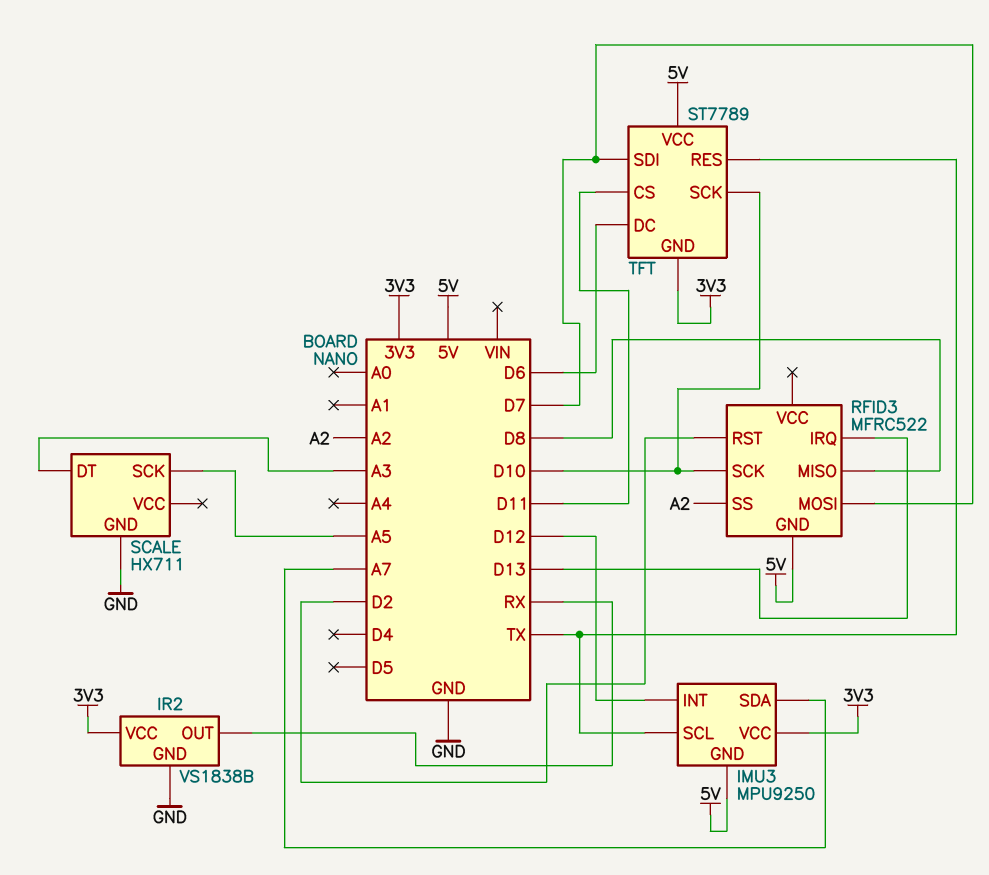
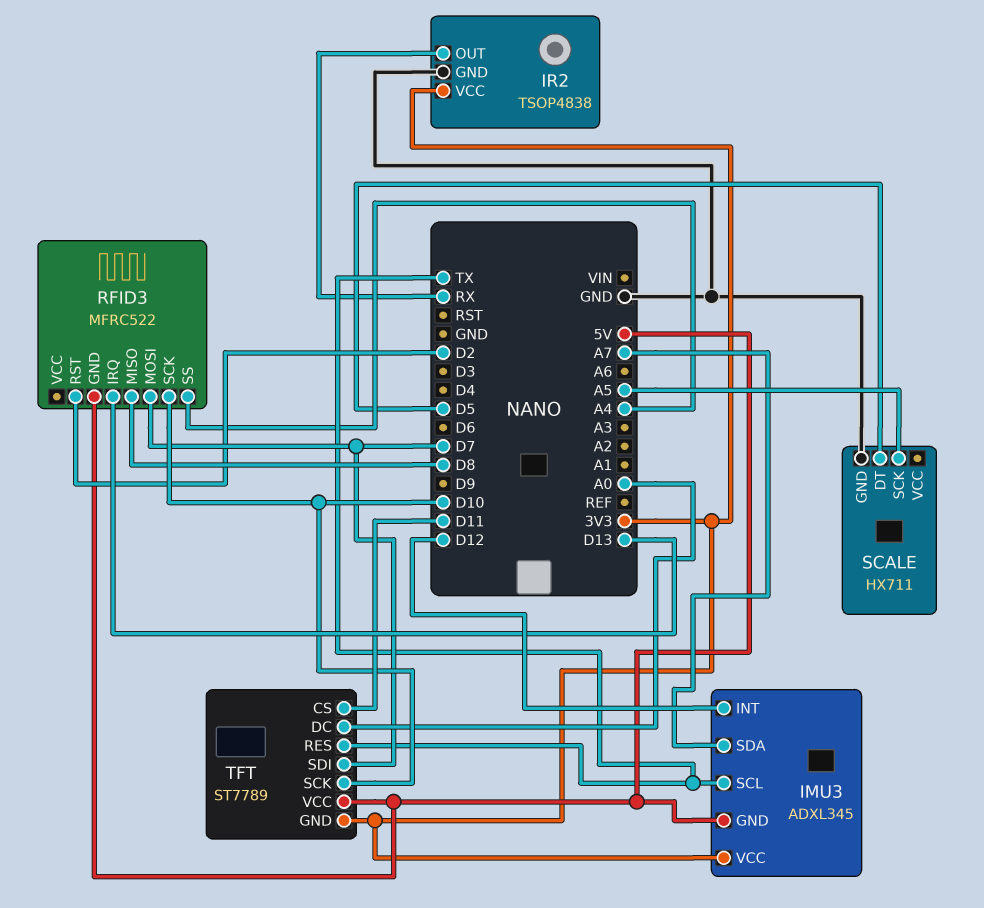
IMU3: MPU9250 -> ADXL345
IR2: VS1838B -> TSOP4838
RFID3 pin SS: A2 -> A4
SCALE pin DT: A3 -> D5
TFT pin DC: D6 -> A0

